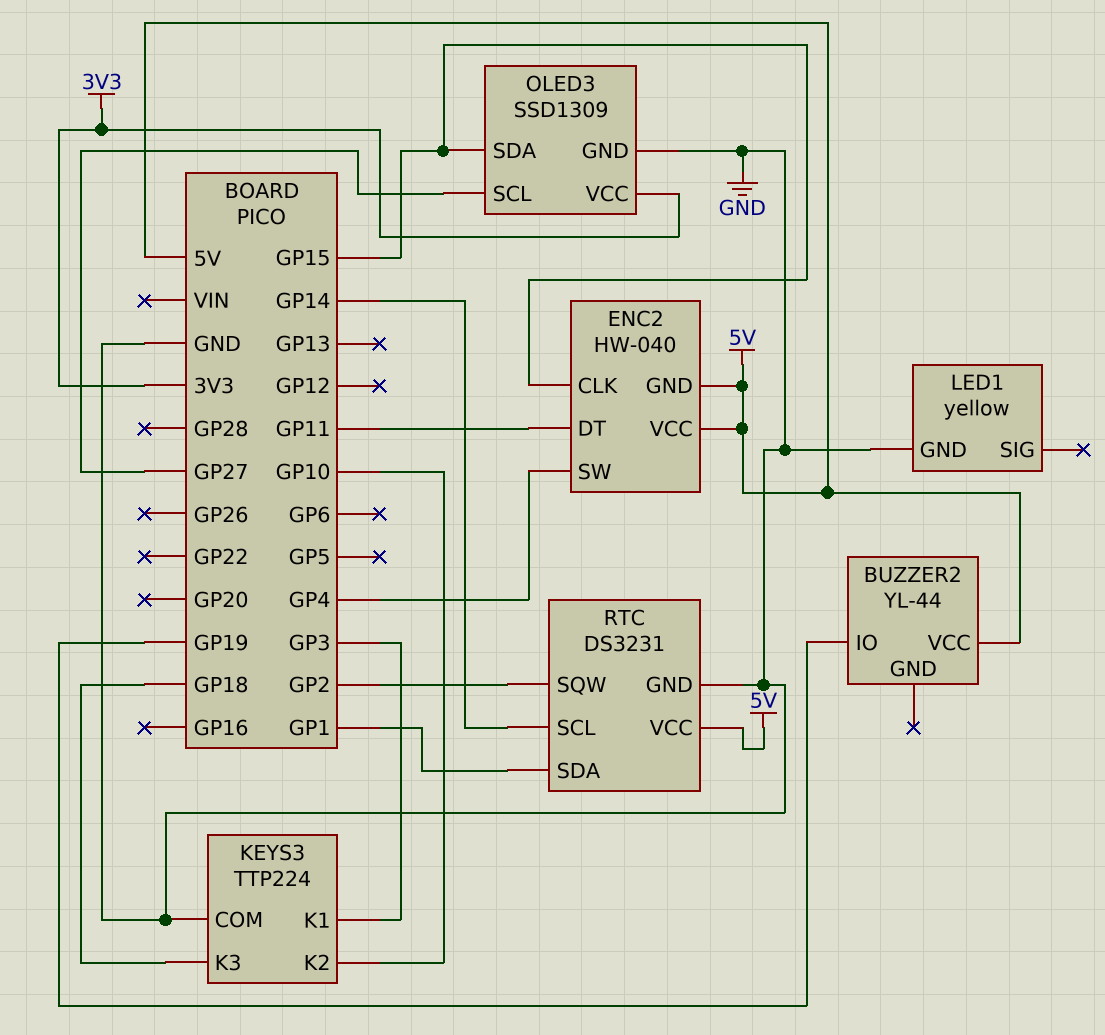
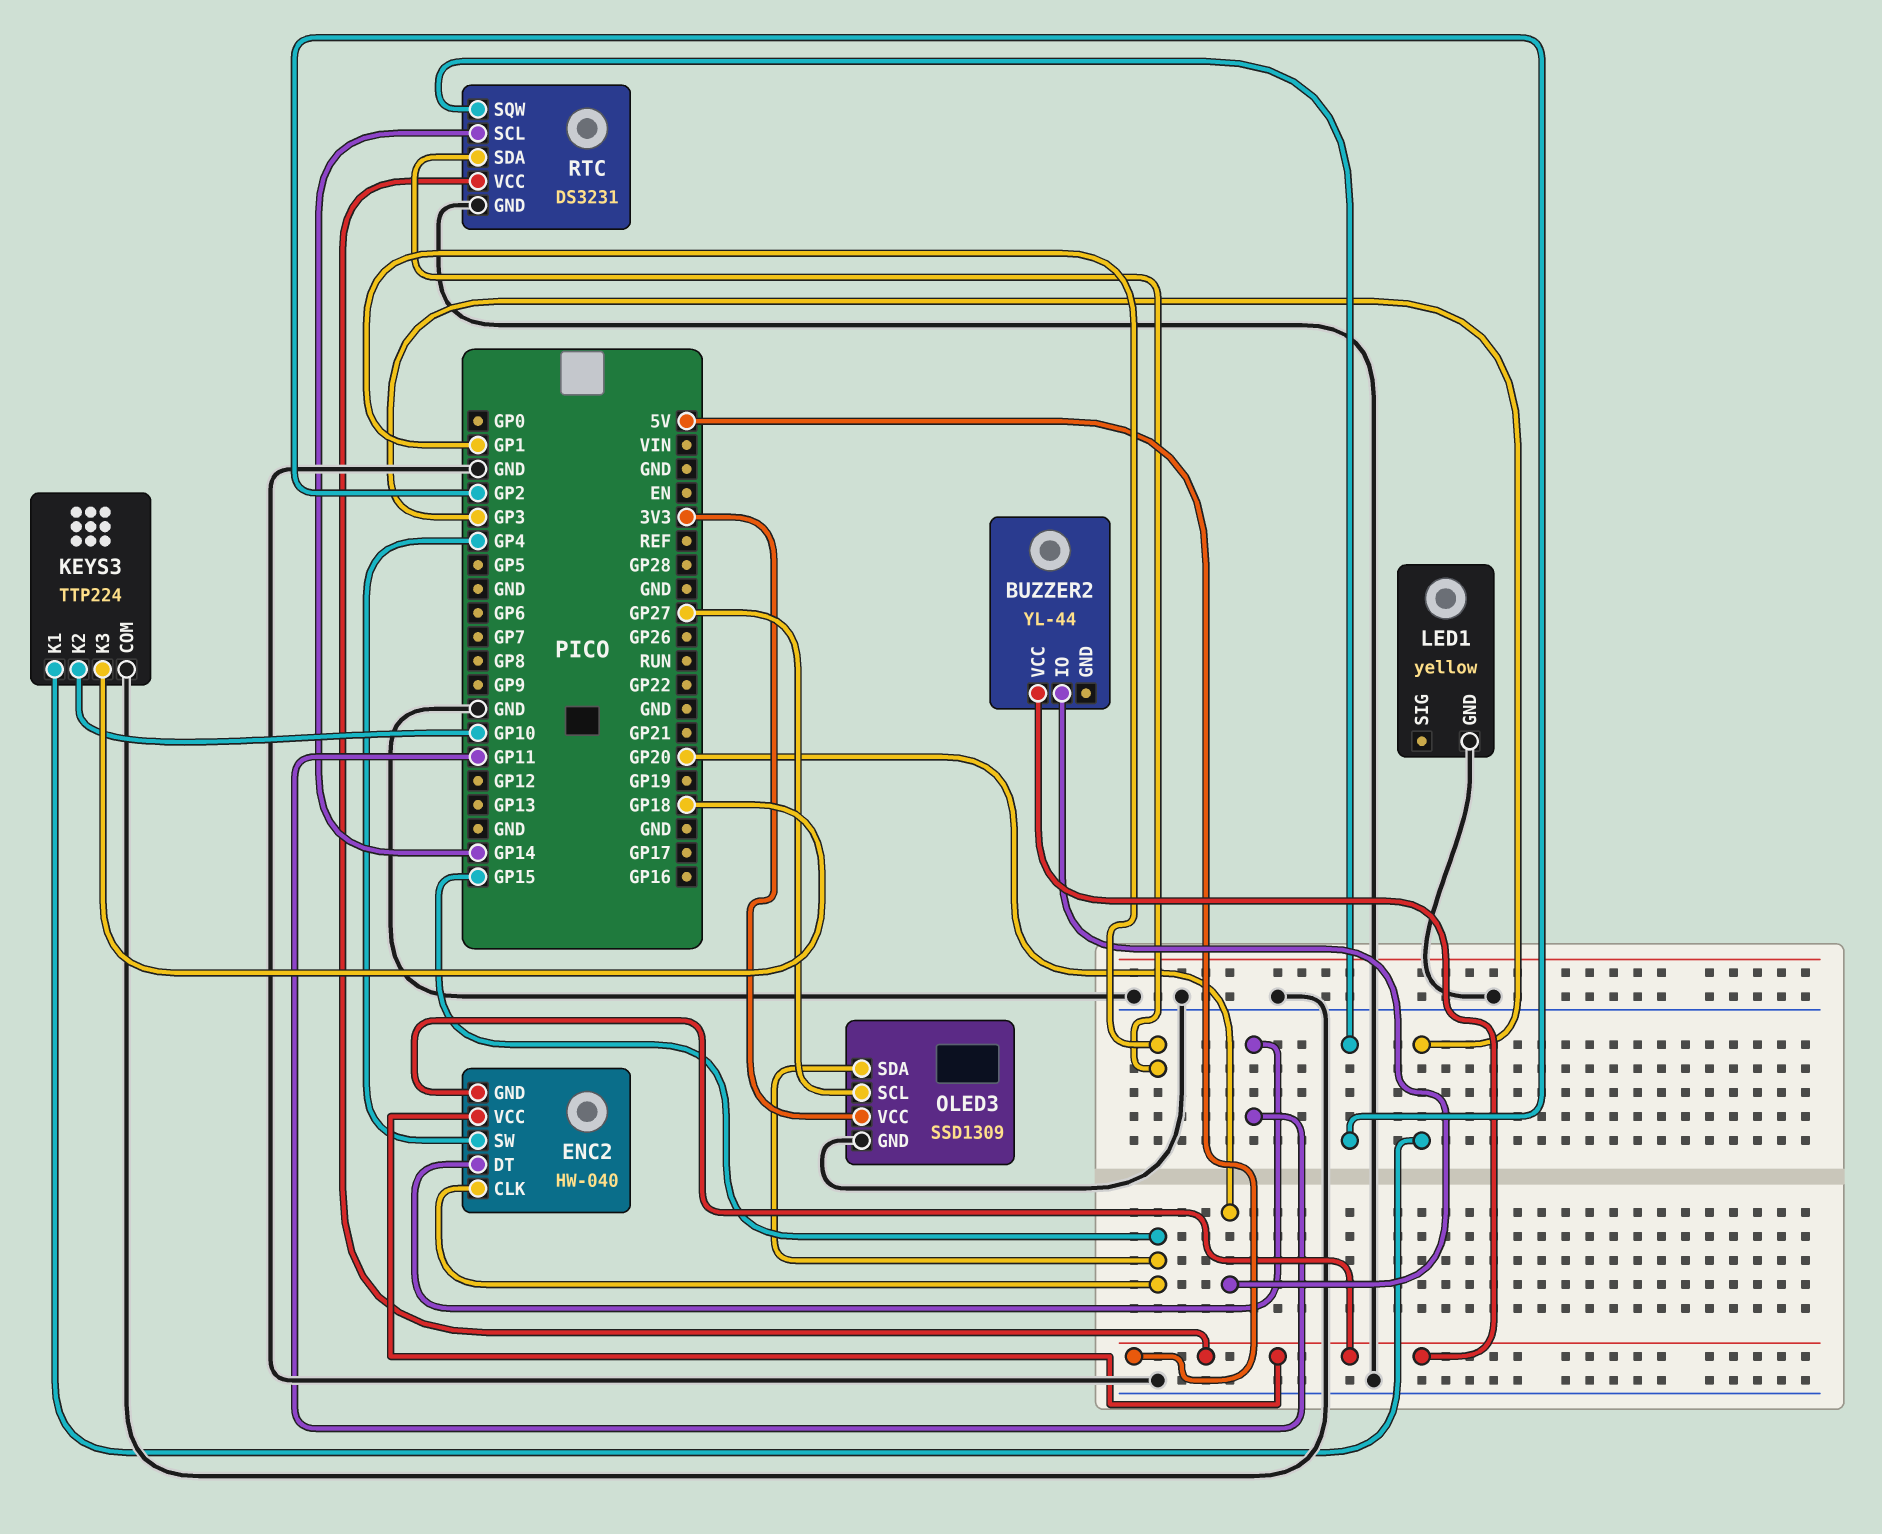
BUZZER2 pin IO: GP19 -> GP20

